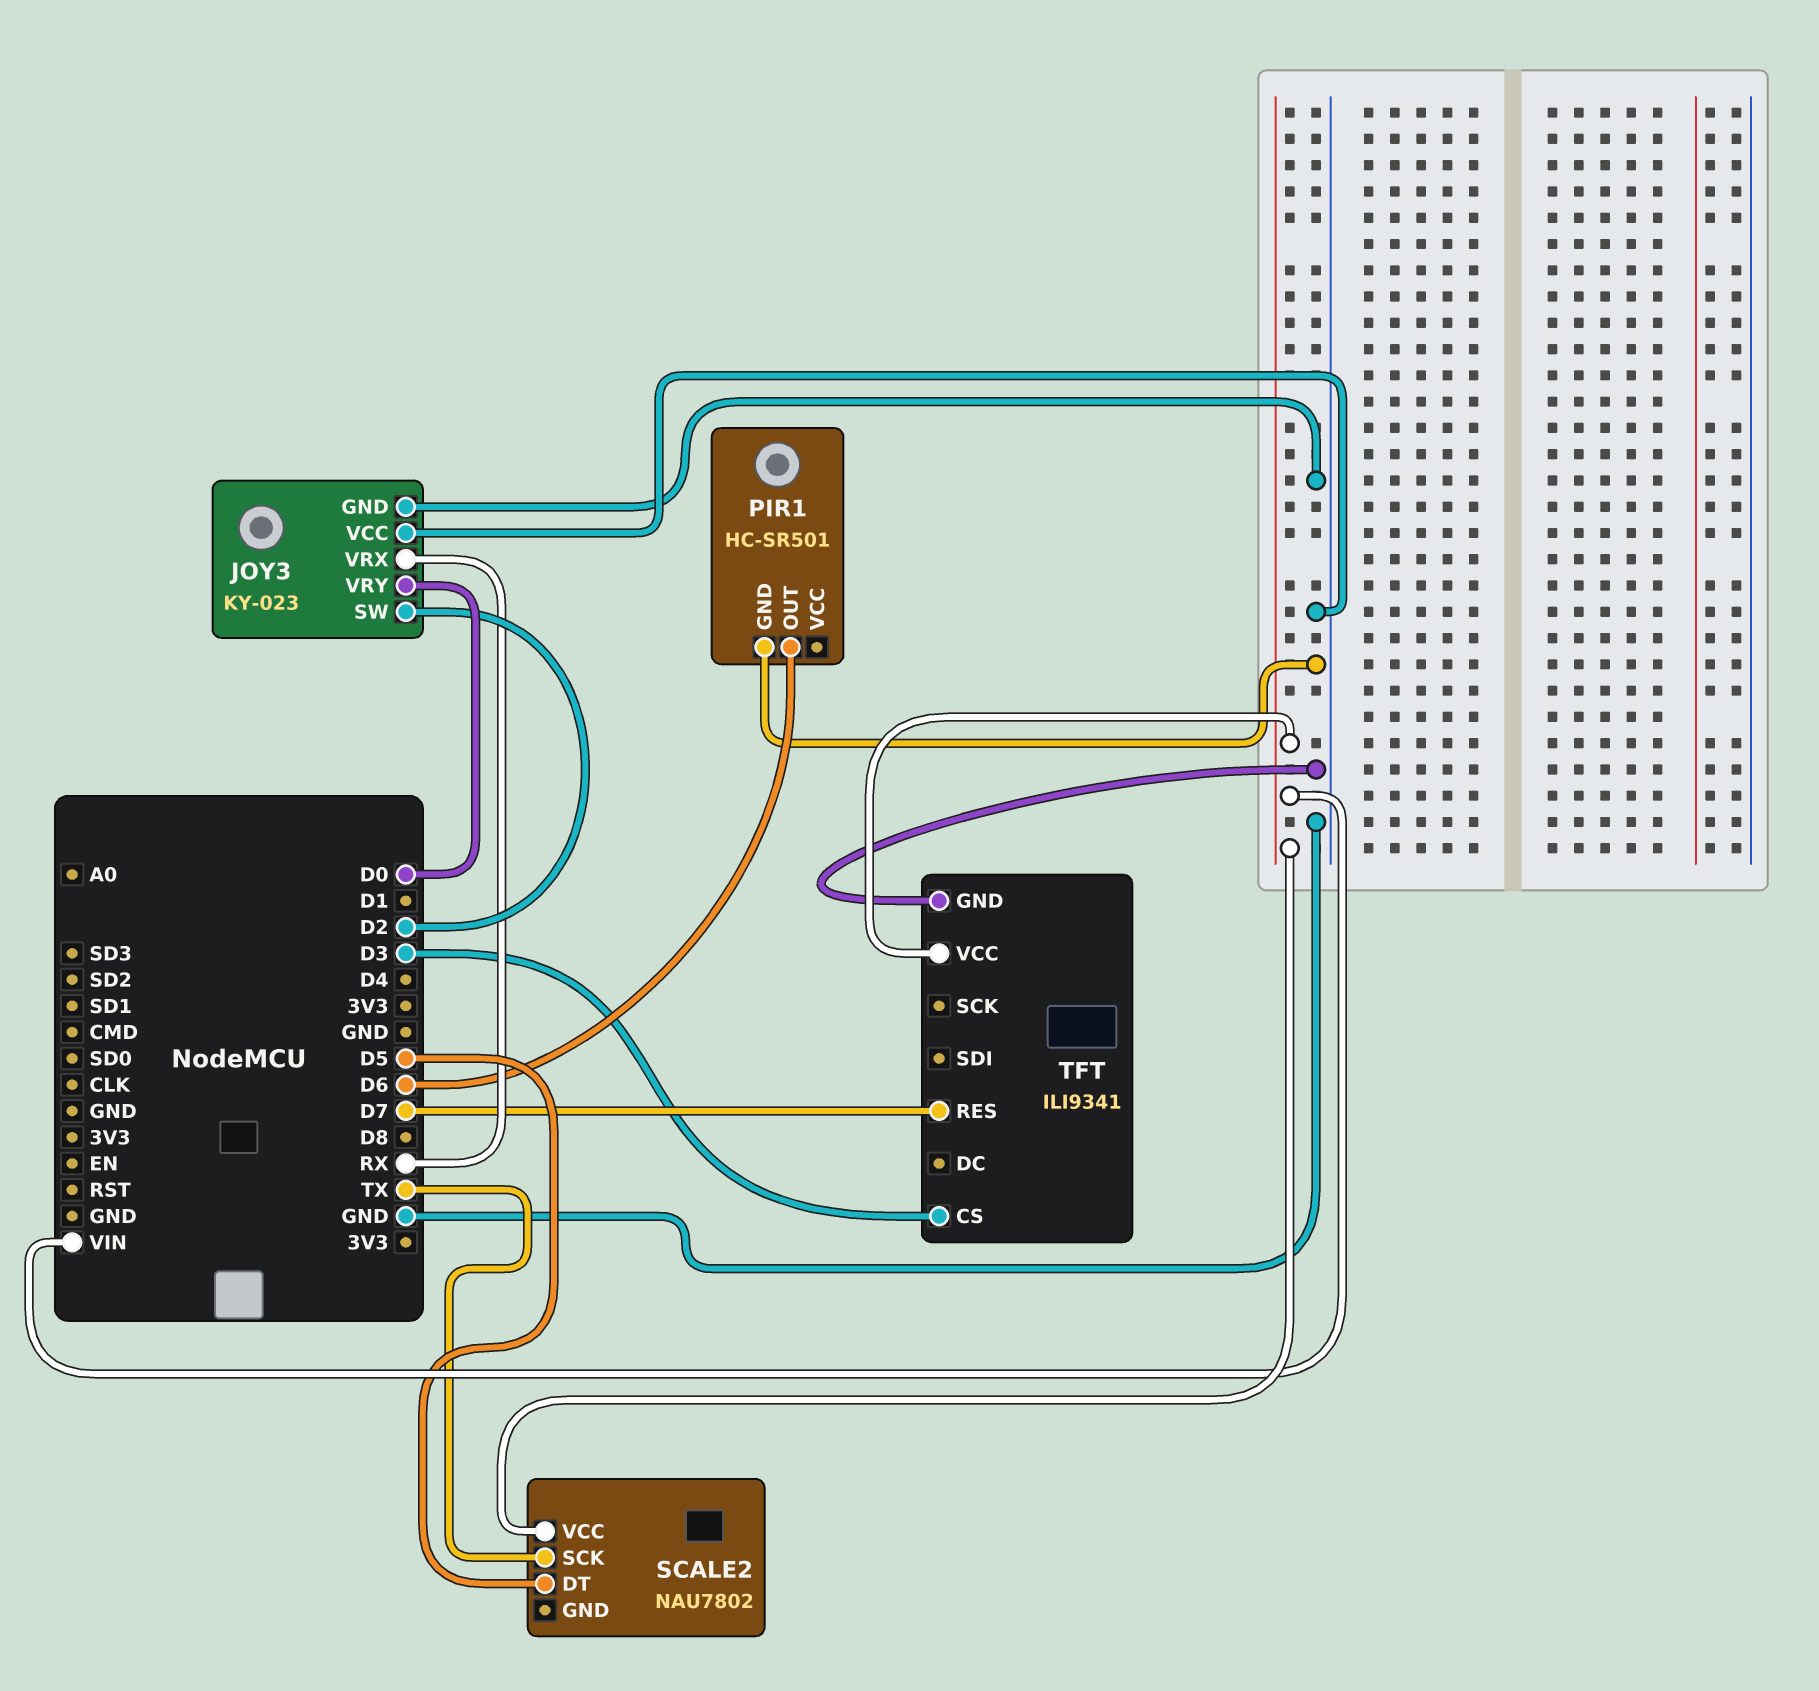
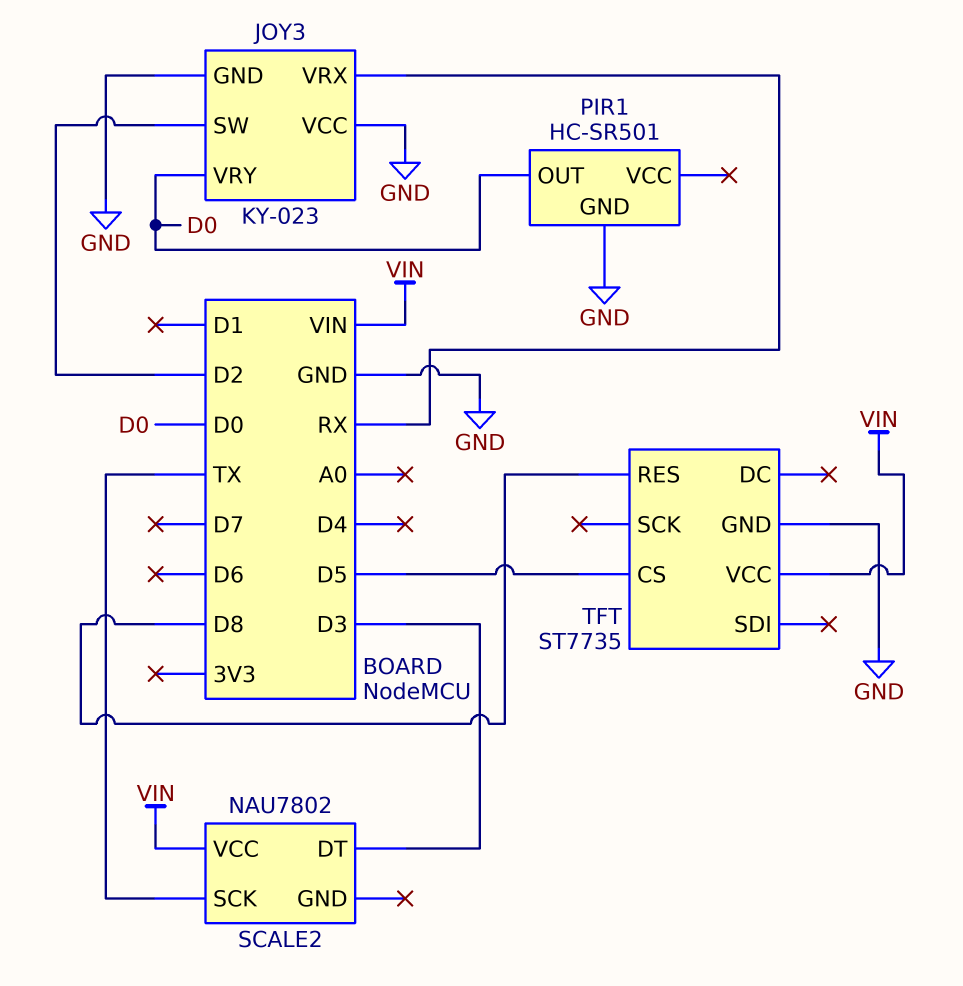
PIR1 pin OUT: D6 -> D0
SCALE2 pin DT: D5 -> D3
TFT: ILI9341 -> ST7735
TFT pin CS: D3 -> D5
TFT pin RES: D7 -> D8

